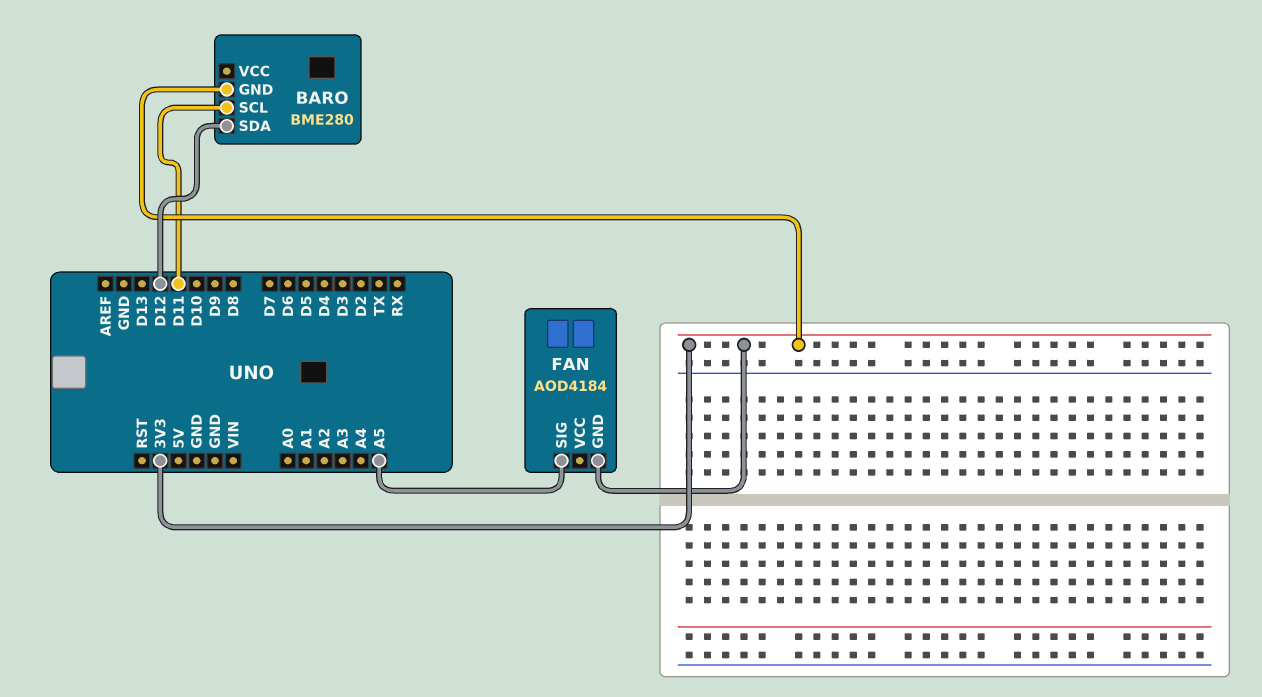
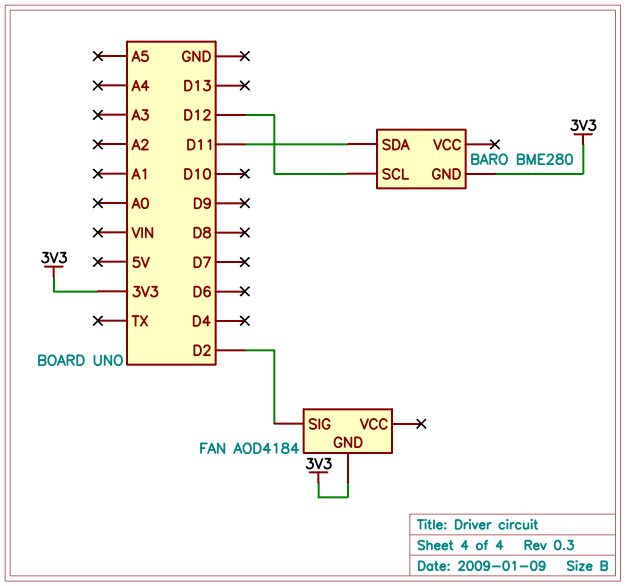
BARO pin SCL: D11 -> D12
BARO pin SDA: D12 -> D11
FAN pin SIG: A5 -> D2

